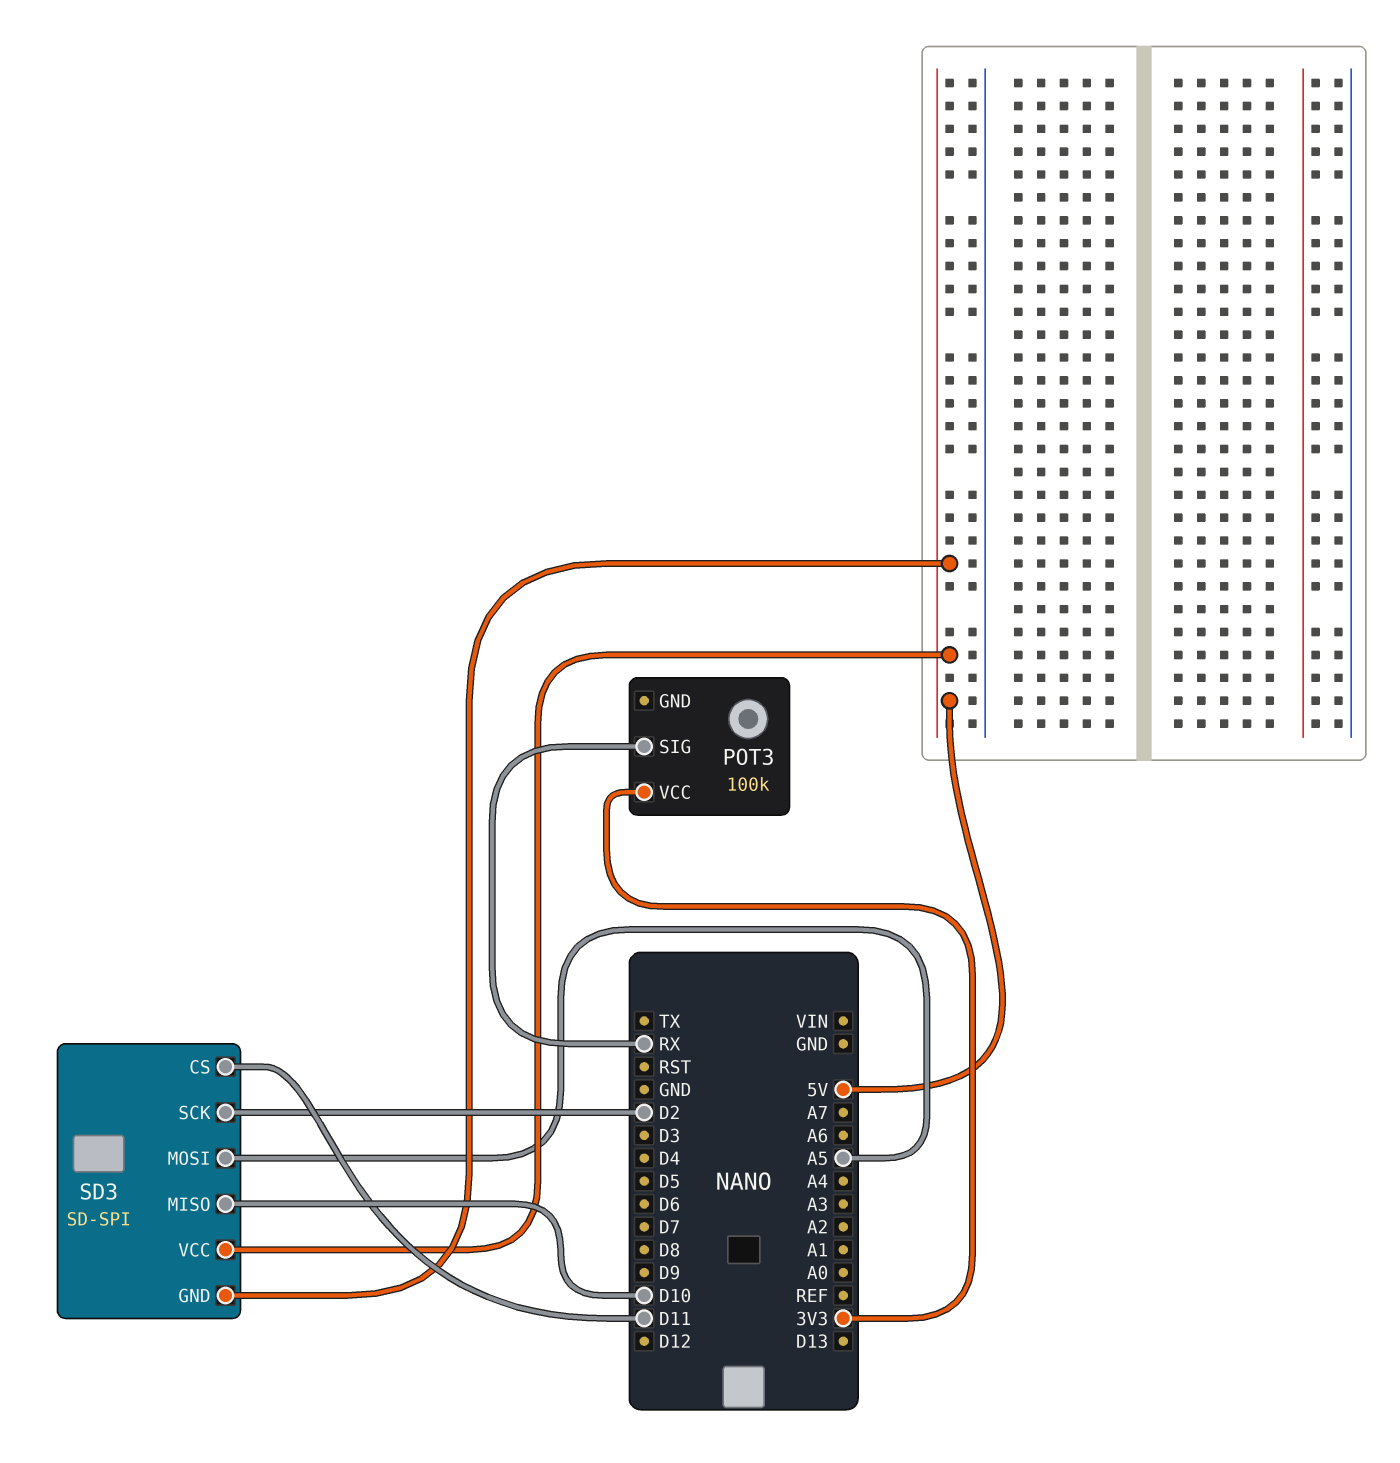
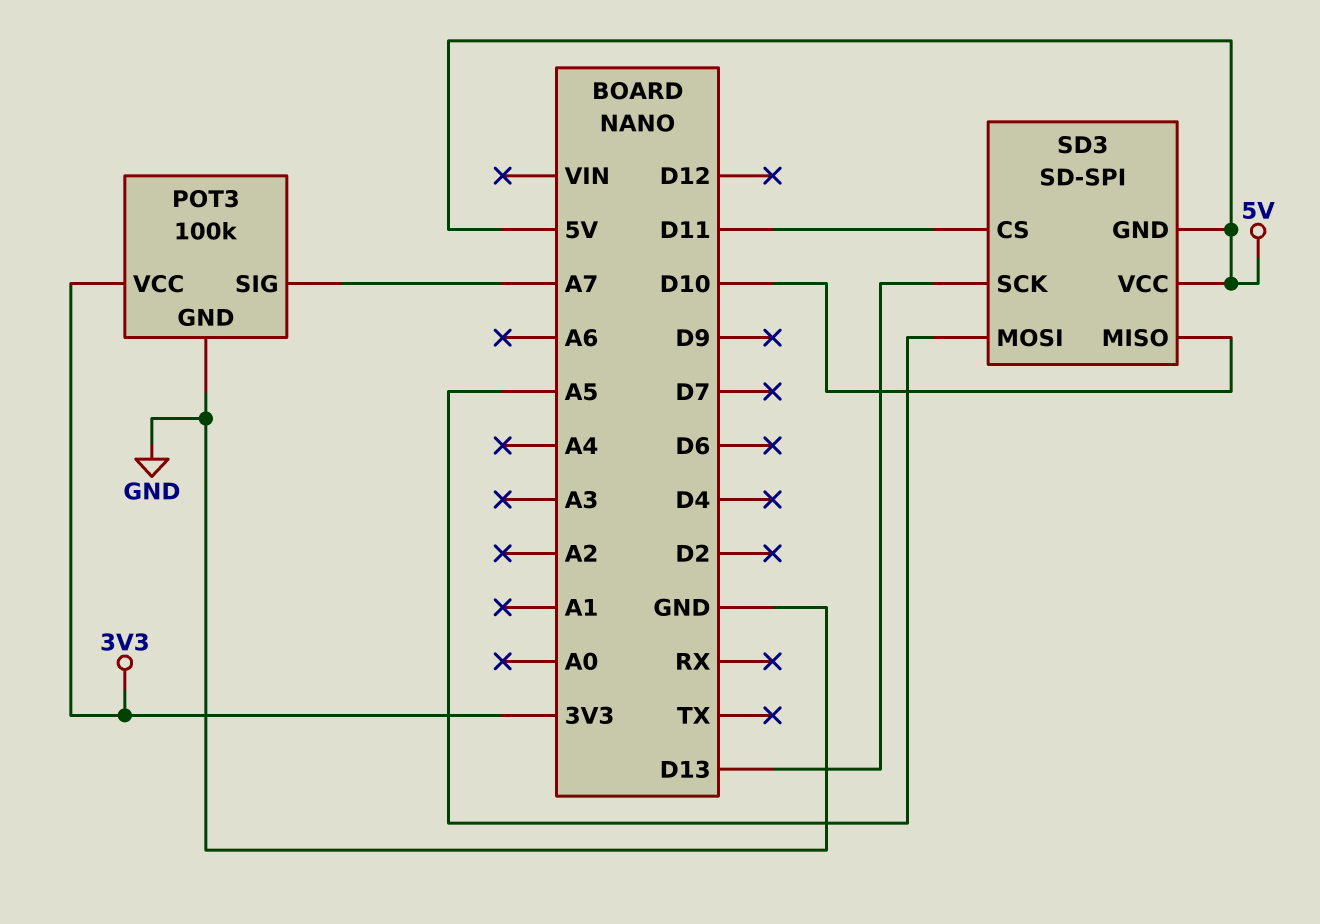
POT3 pin GND: none -> GND
POT3 pin SIG: RX -> A7
SD3 pin SCK: D2 -> D13

